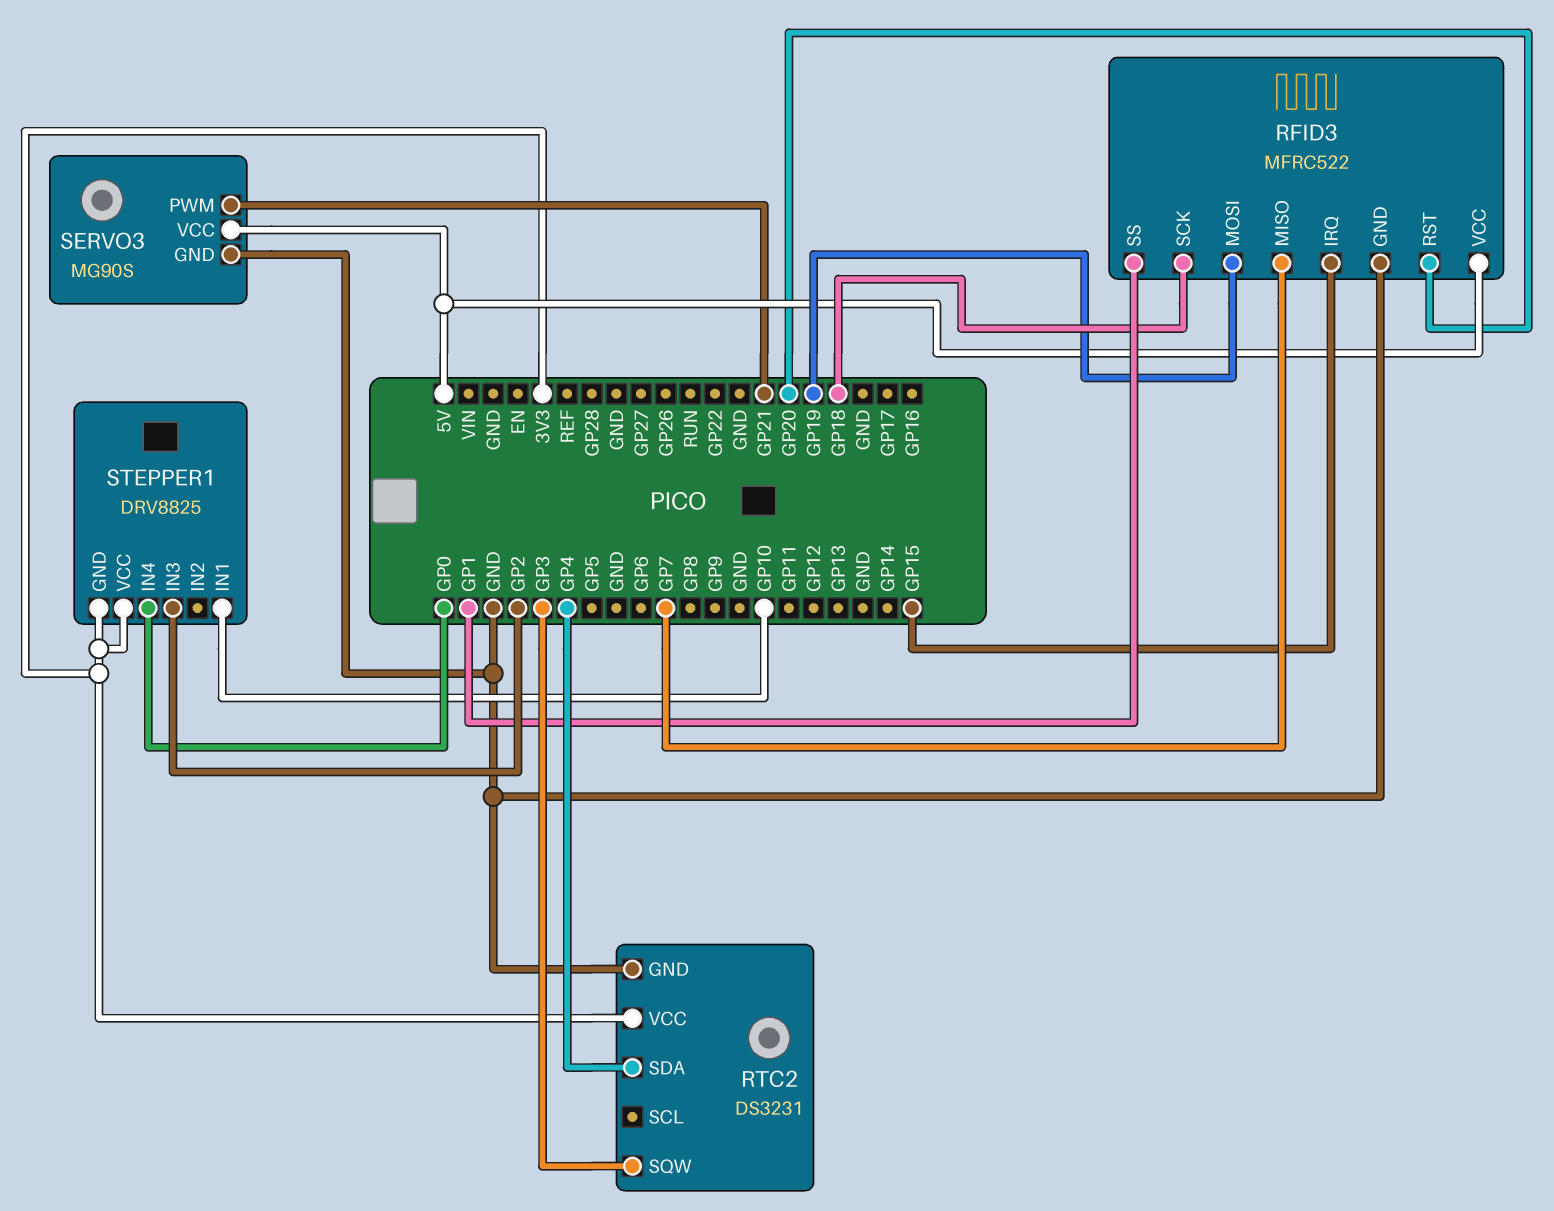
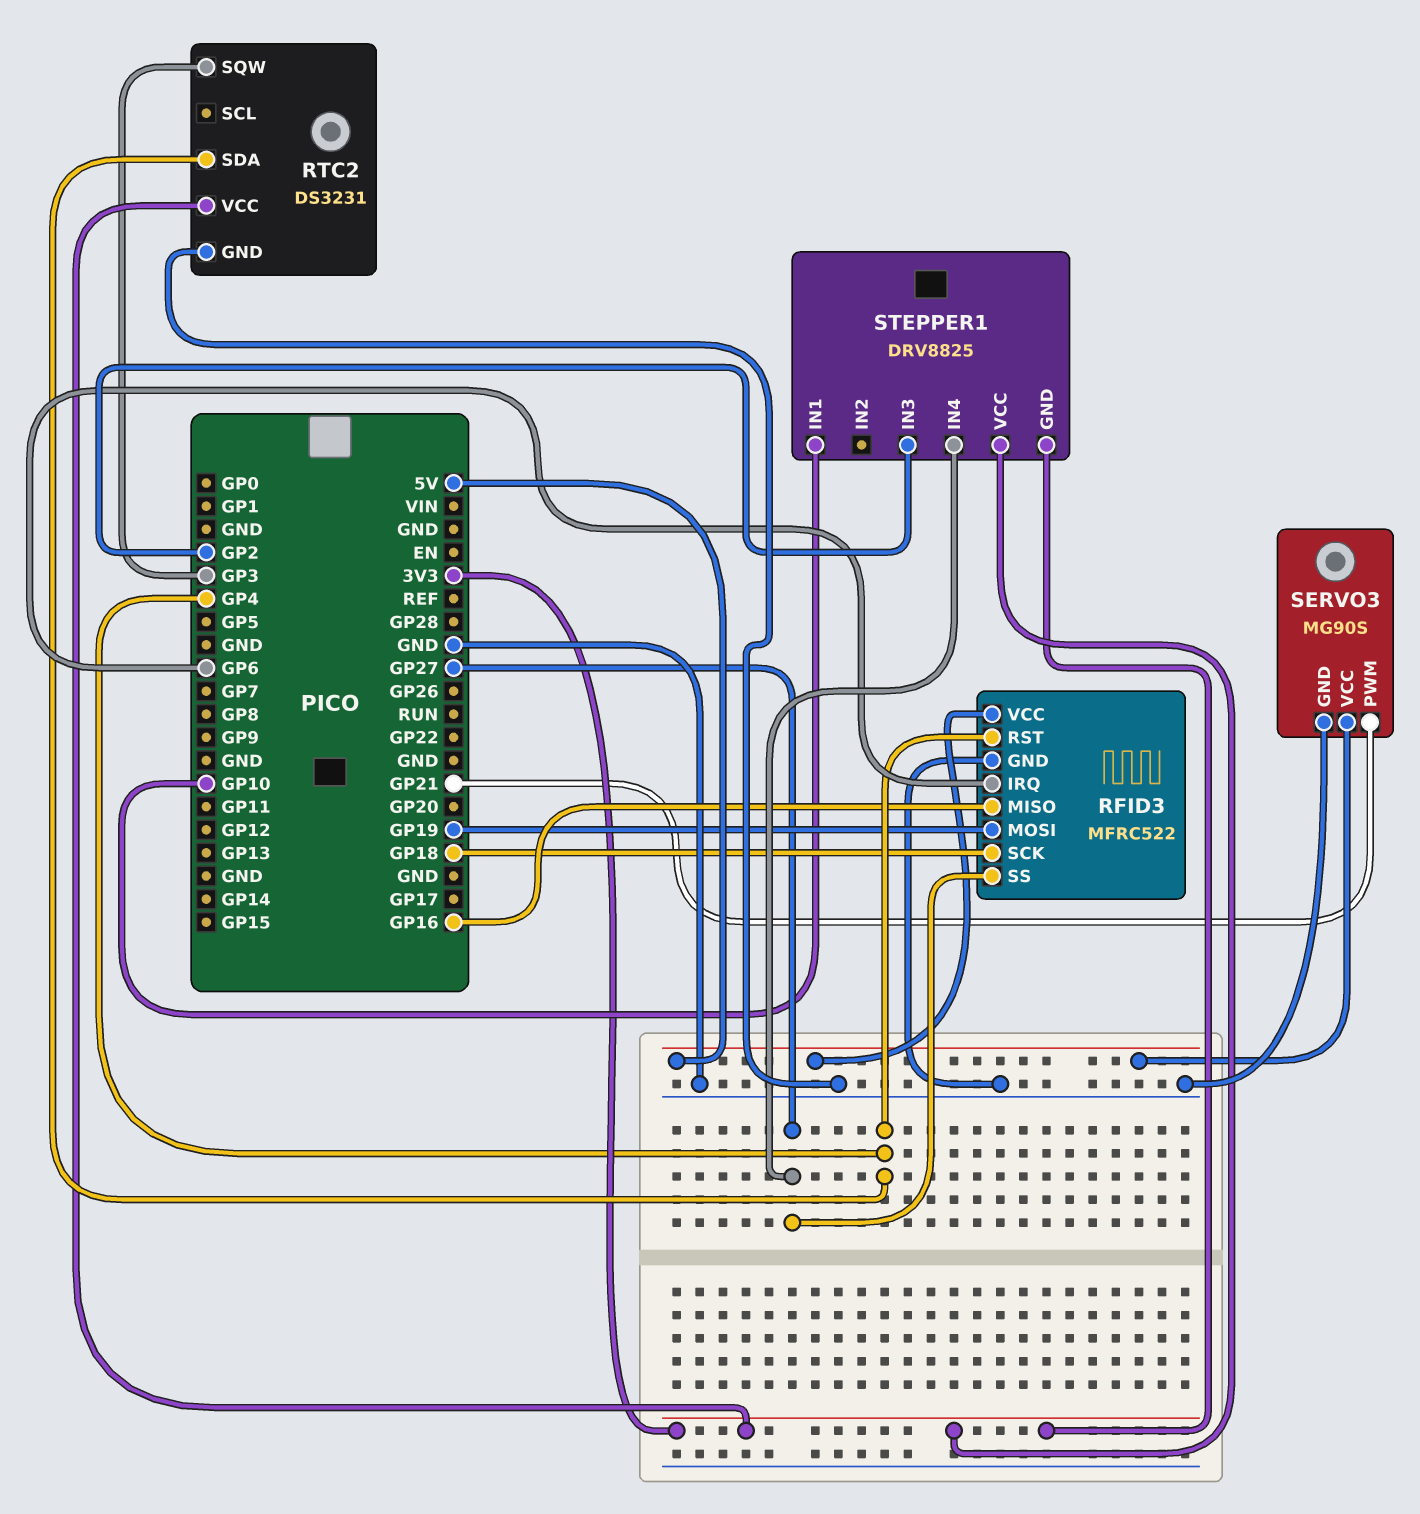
RFID3 pin IRQ: GP15 -> GP6
RFID3 pin MISO: GP7 -> GP16
RFID3 pin RST: GP20 -> GP4
RFID3 pin SS: GP1 -> GP27
STEPPER1 pin IN4: GP0 -> GP27

